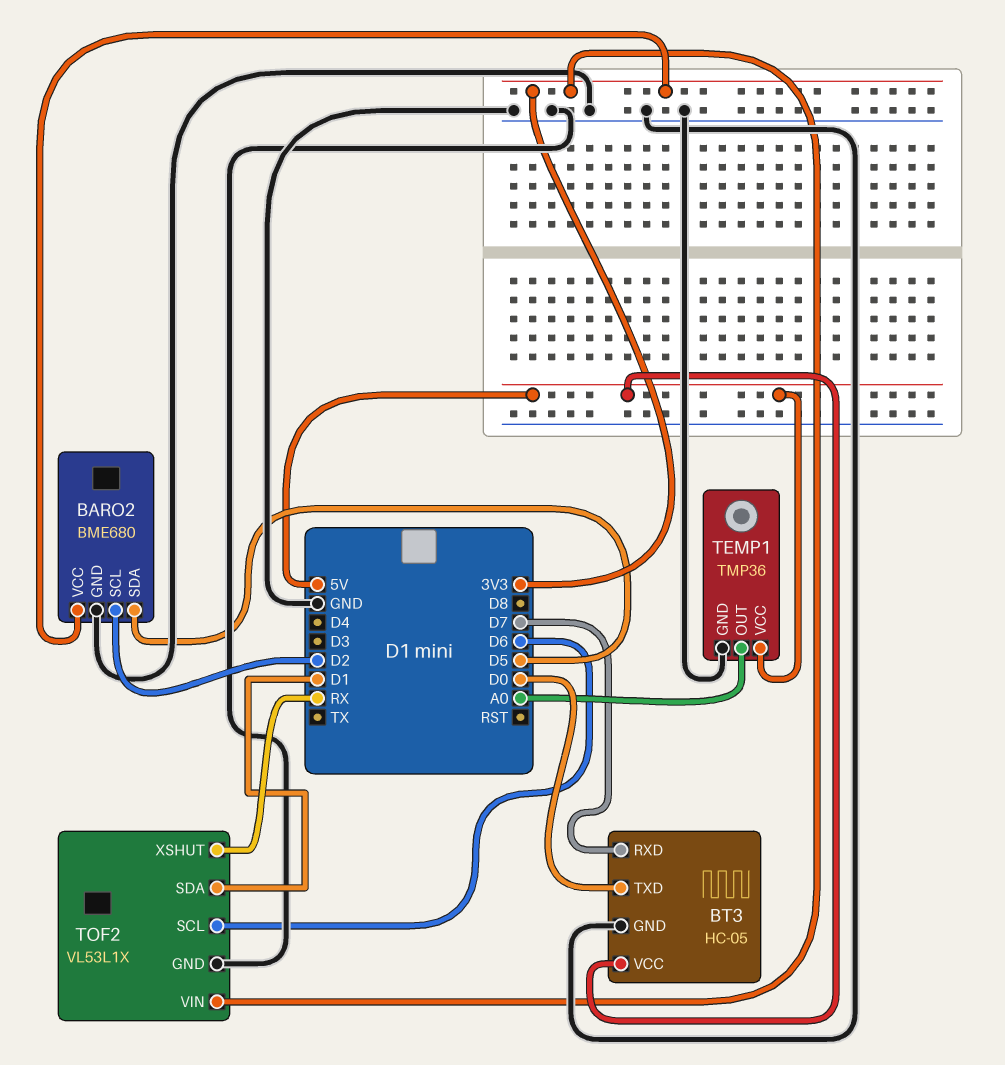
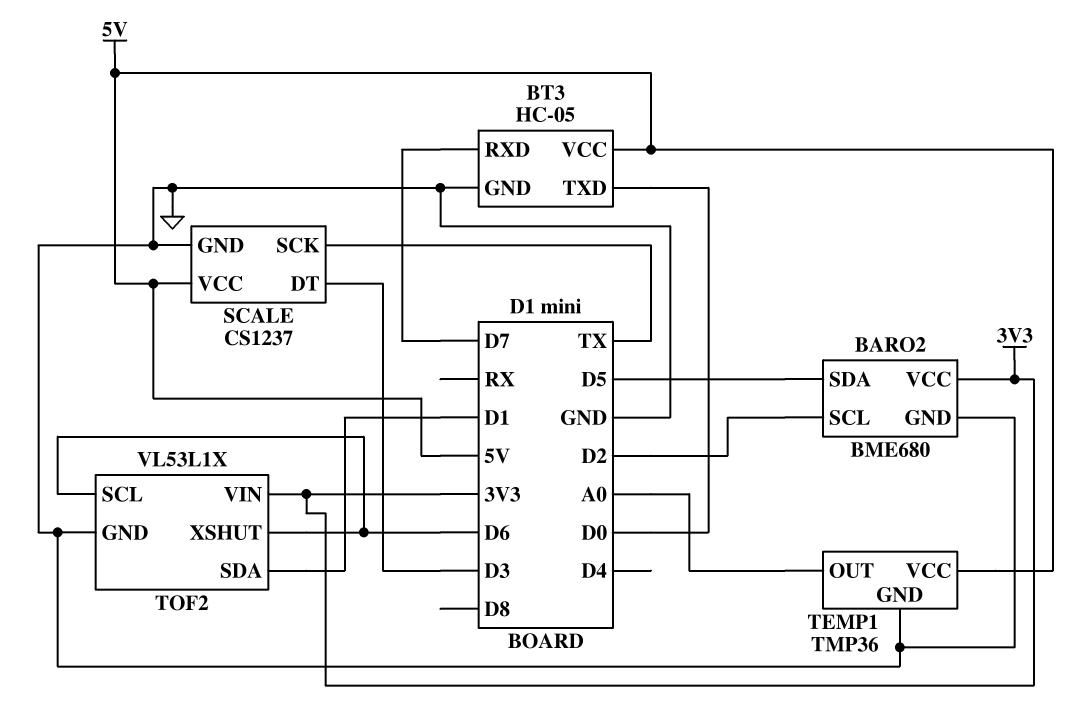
SCALE: none -> CS1237
SCALE pin DT: none -> D3
SCALE pin GND: none -> GND
SCALE pin SCK: none -> TX
SCALE pin VCC: none -> 5V
TOF2 pin XSHUT: RX -> D6

